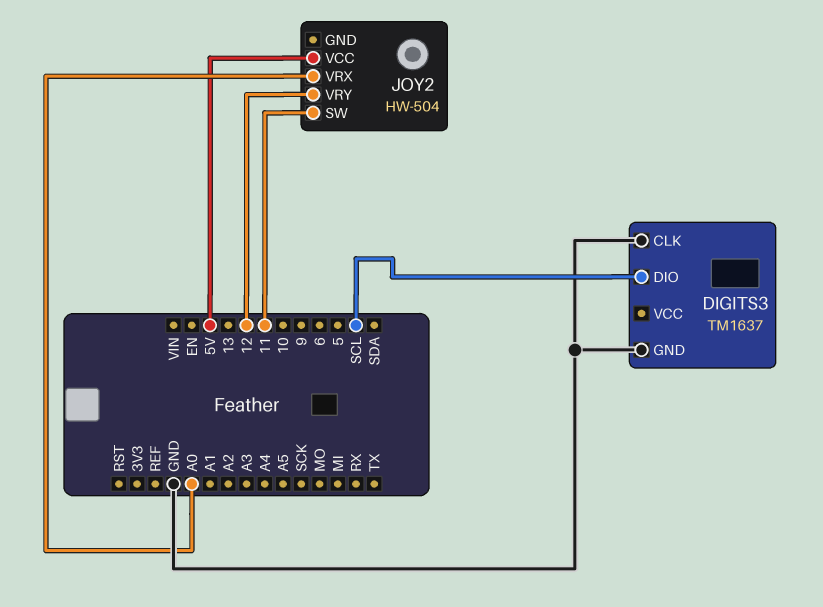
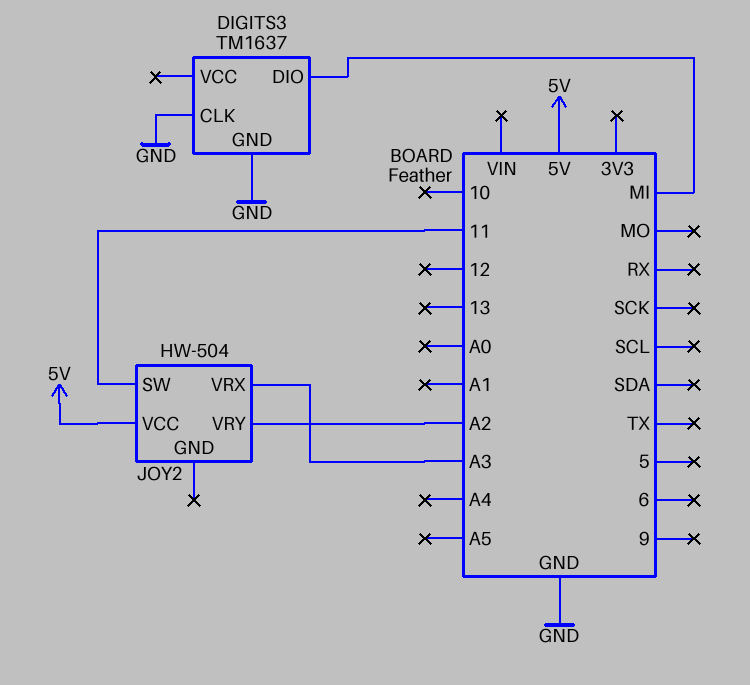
DIGITS3 pin DIO: SCL -> MI
JOY2 pin VRX: A0 -> A3
JOY2 pin VRY: 12 -> A2

